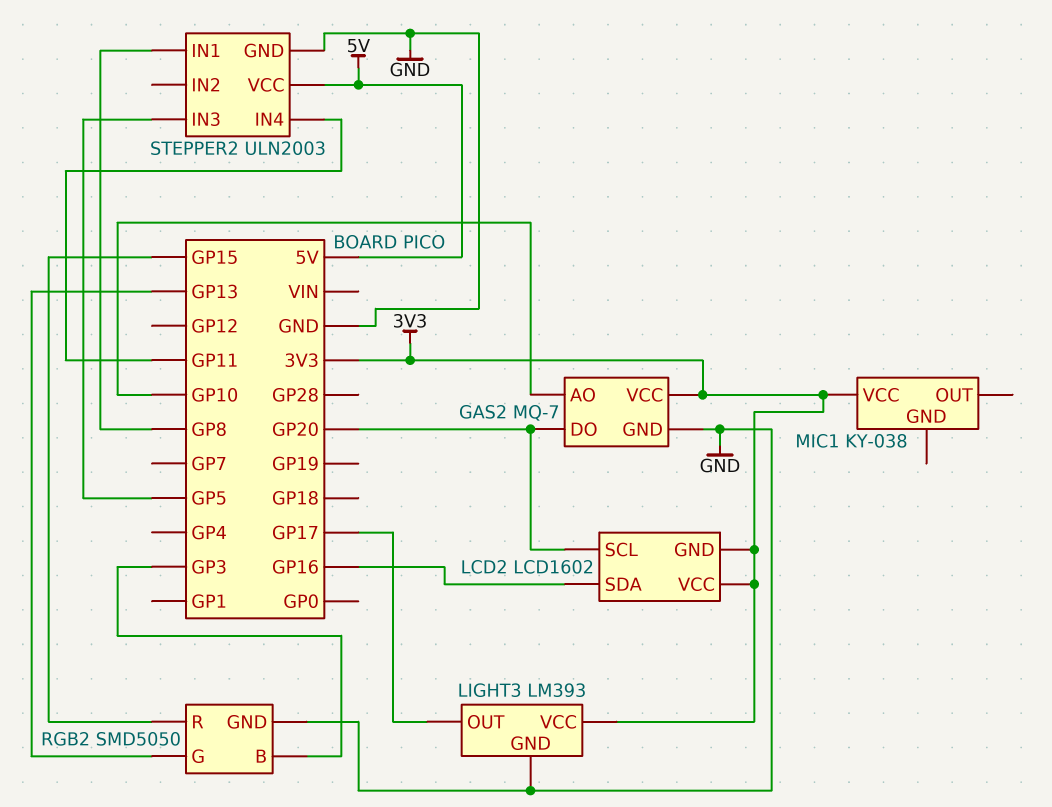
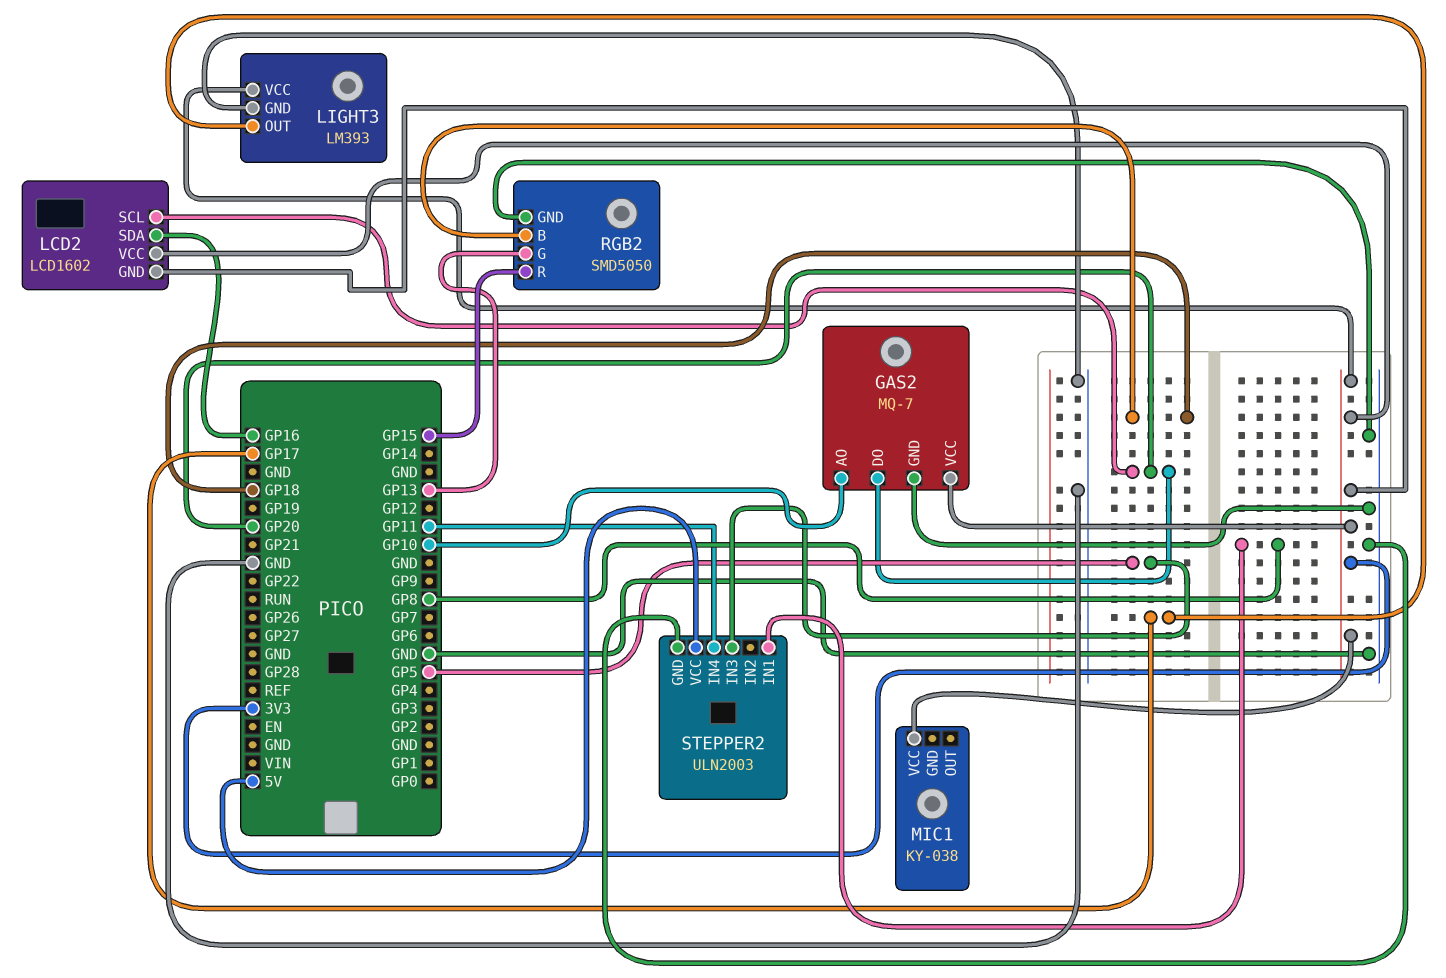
RGB2 pin B: GP3 -> GP18

